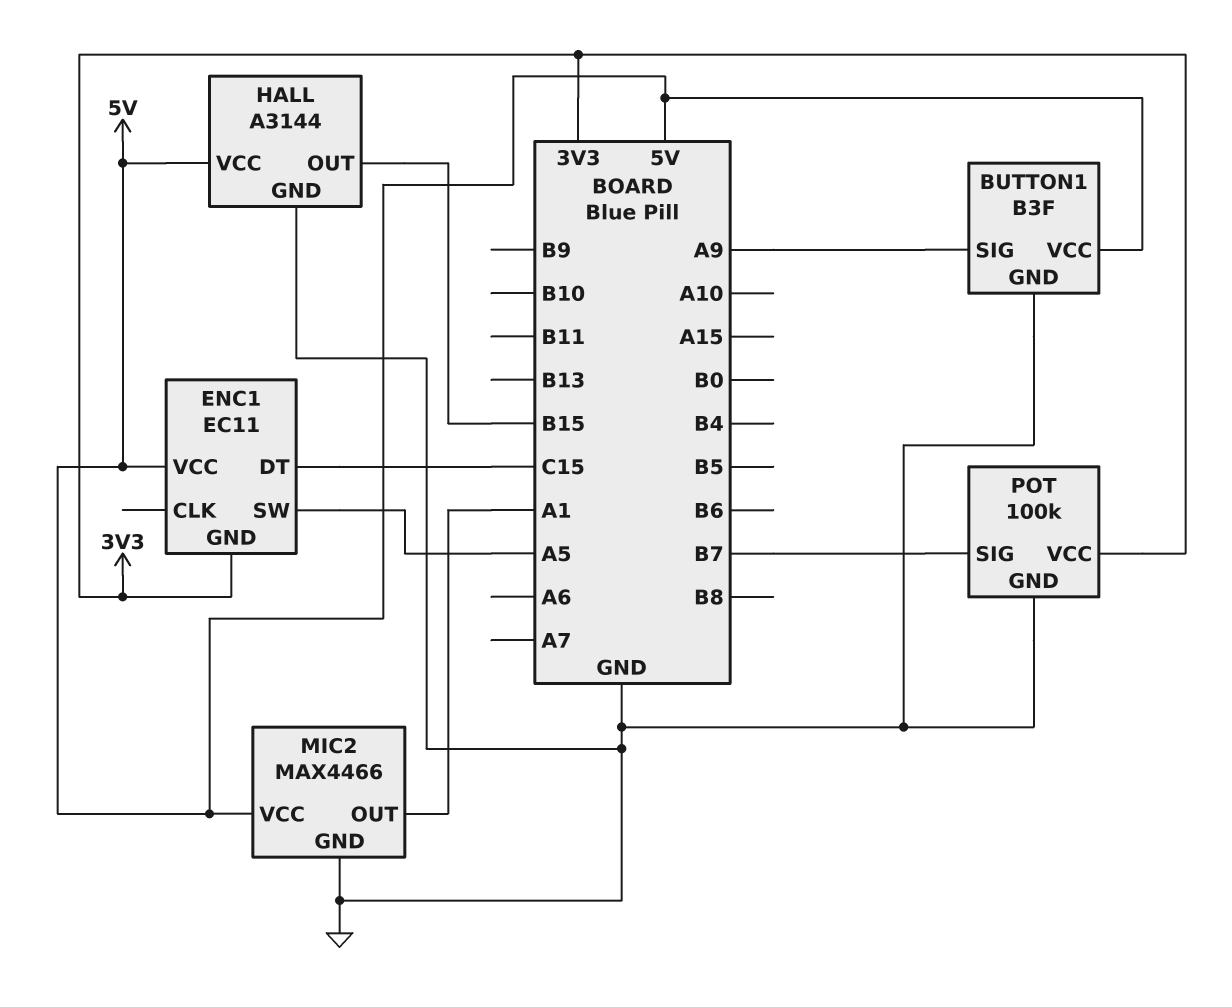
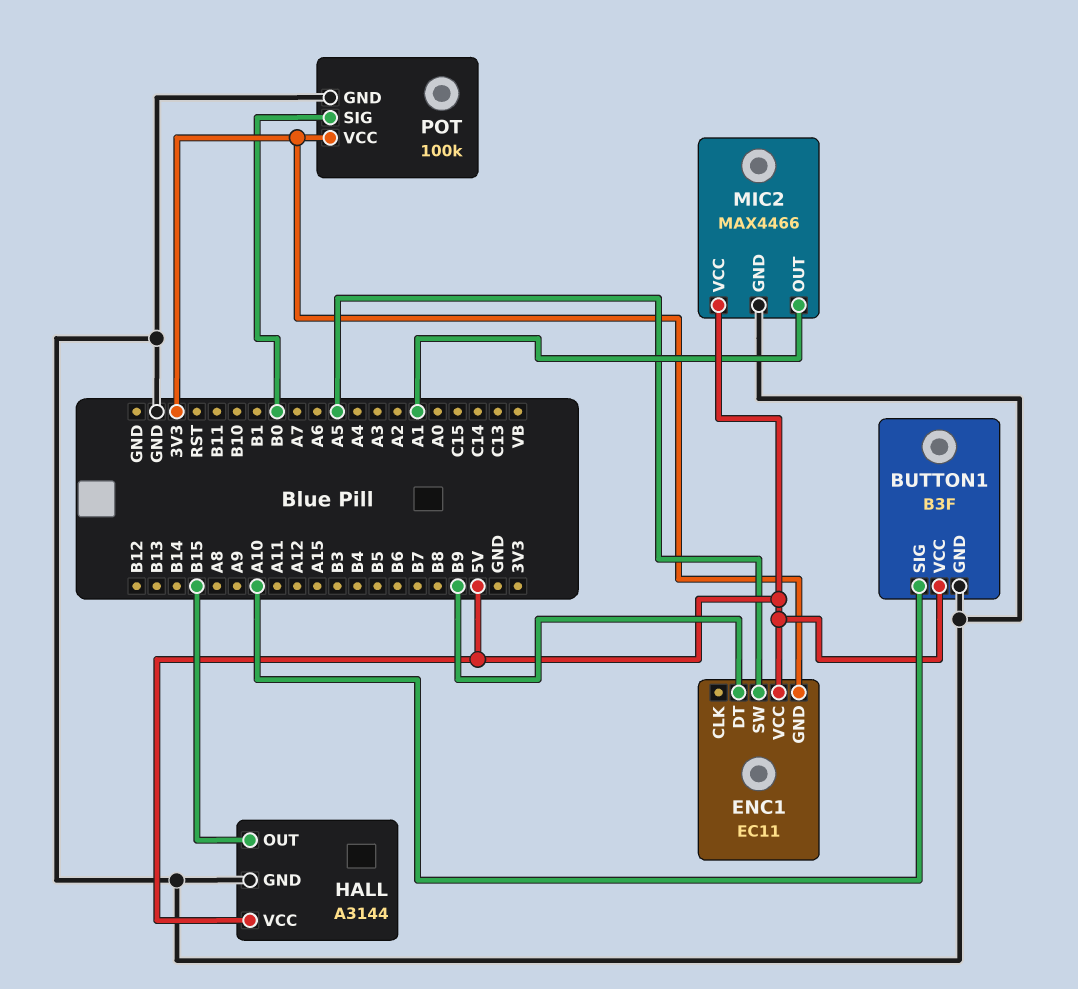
BUTTON1 pin SIG: A9 -> A10
ENC1 pin DT: C15 -> B9
POT pin SIG: B7 -> B0

